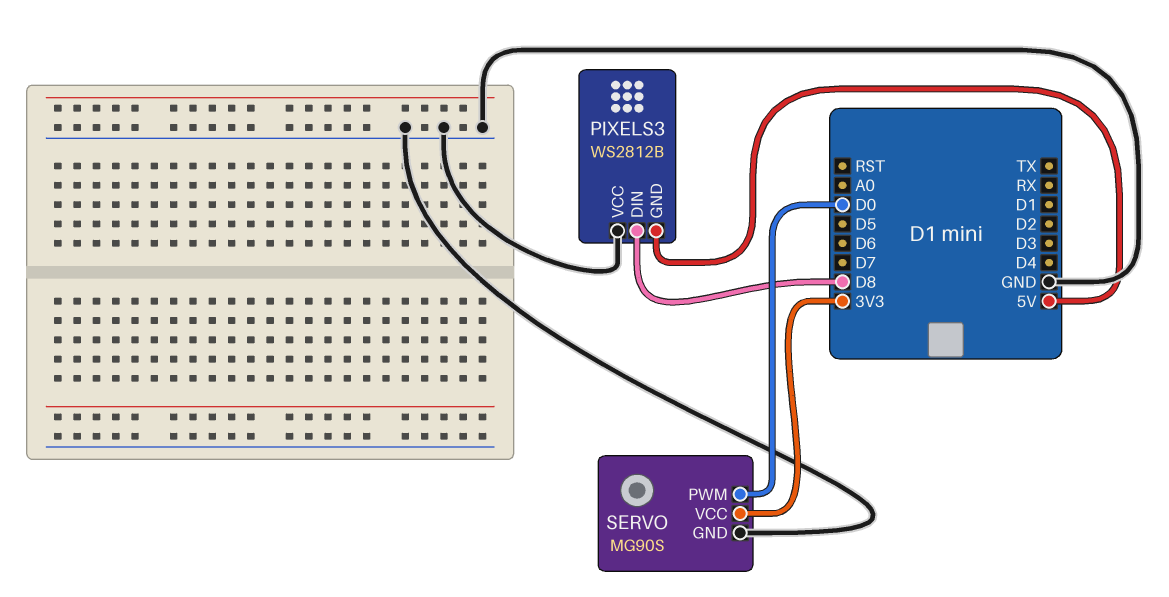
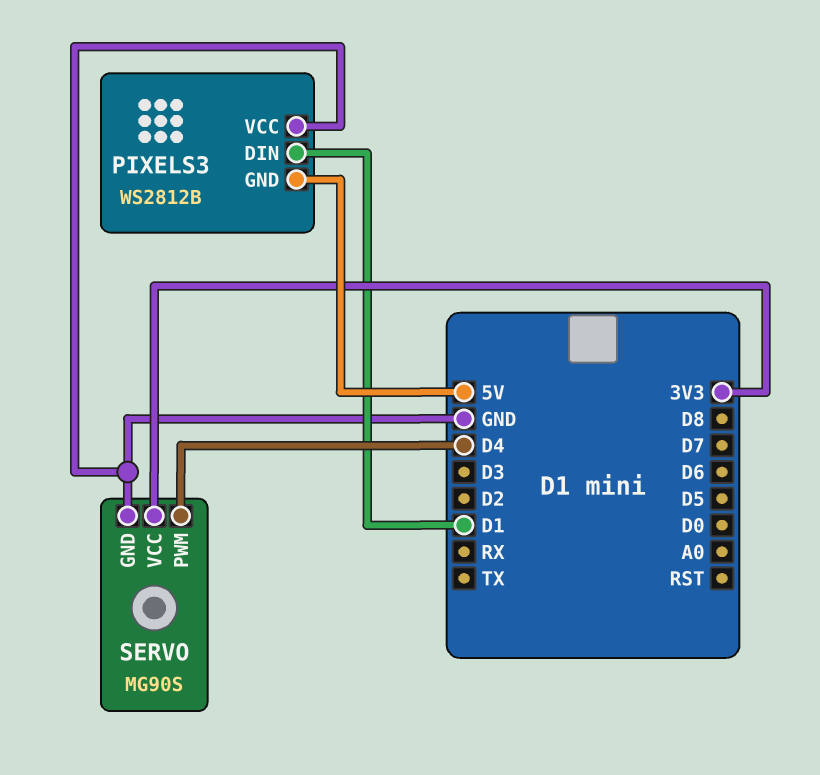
PIXELS3 pin DIN: D8 -> D1
SERVO pin PWM: D0 -> D4

